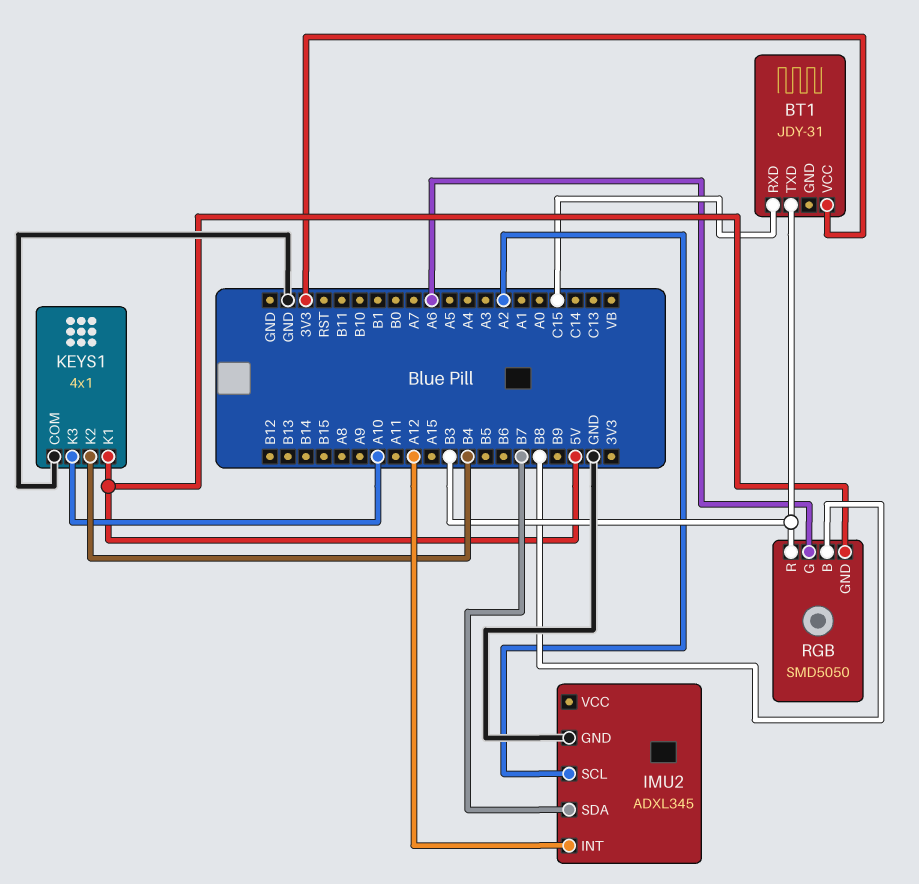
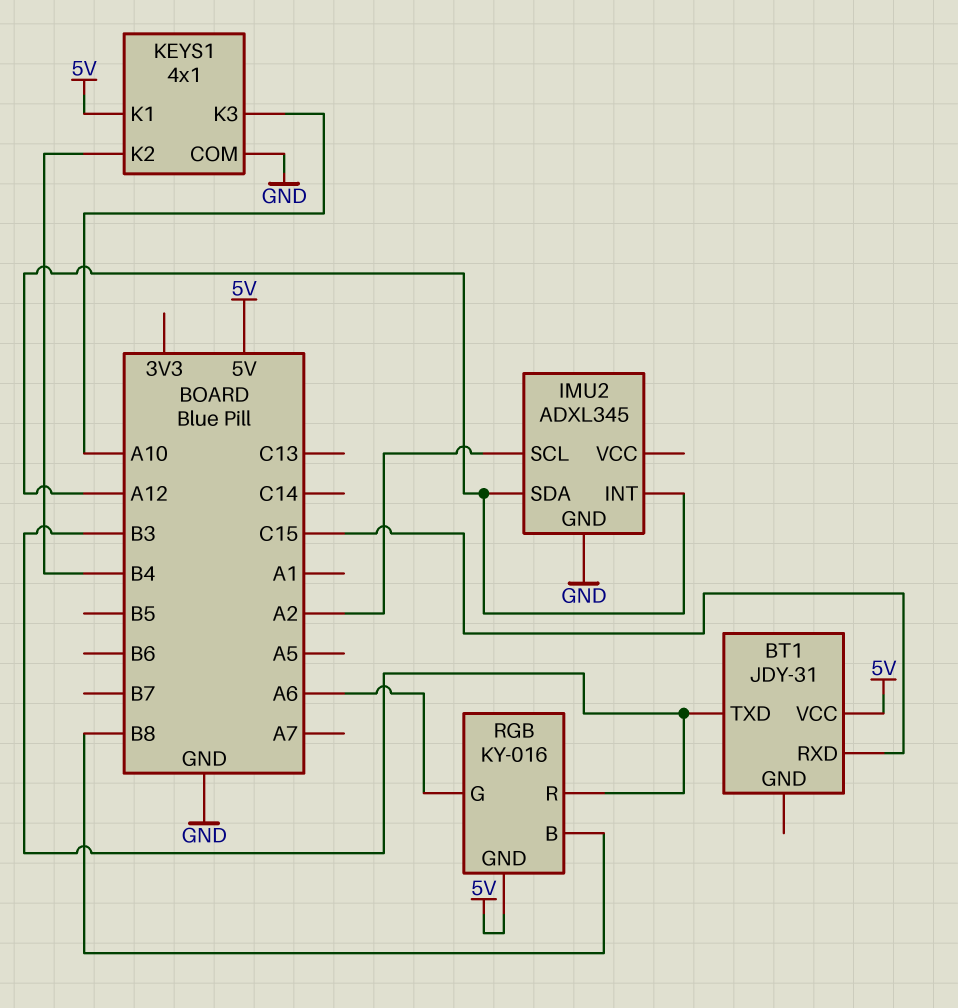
BT1 pin VCC: 3V3 -> 5V
IMU2 pin SDA: B7 -> A12
RGB: SMD5050 -> KY-016

